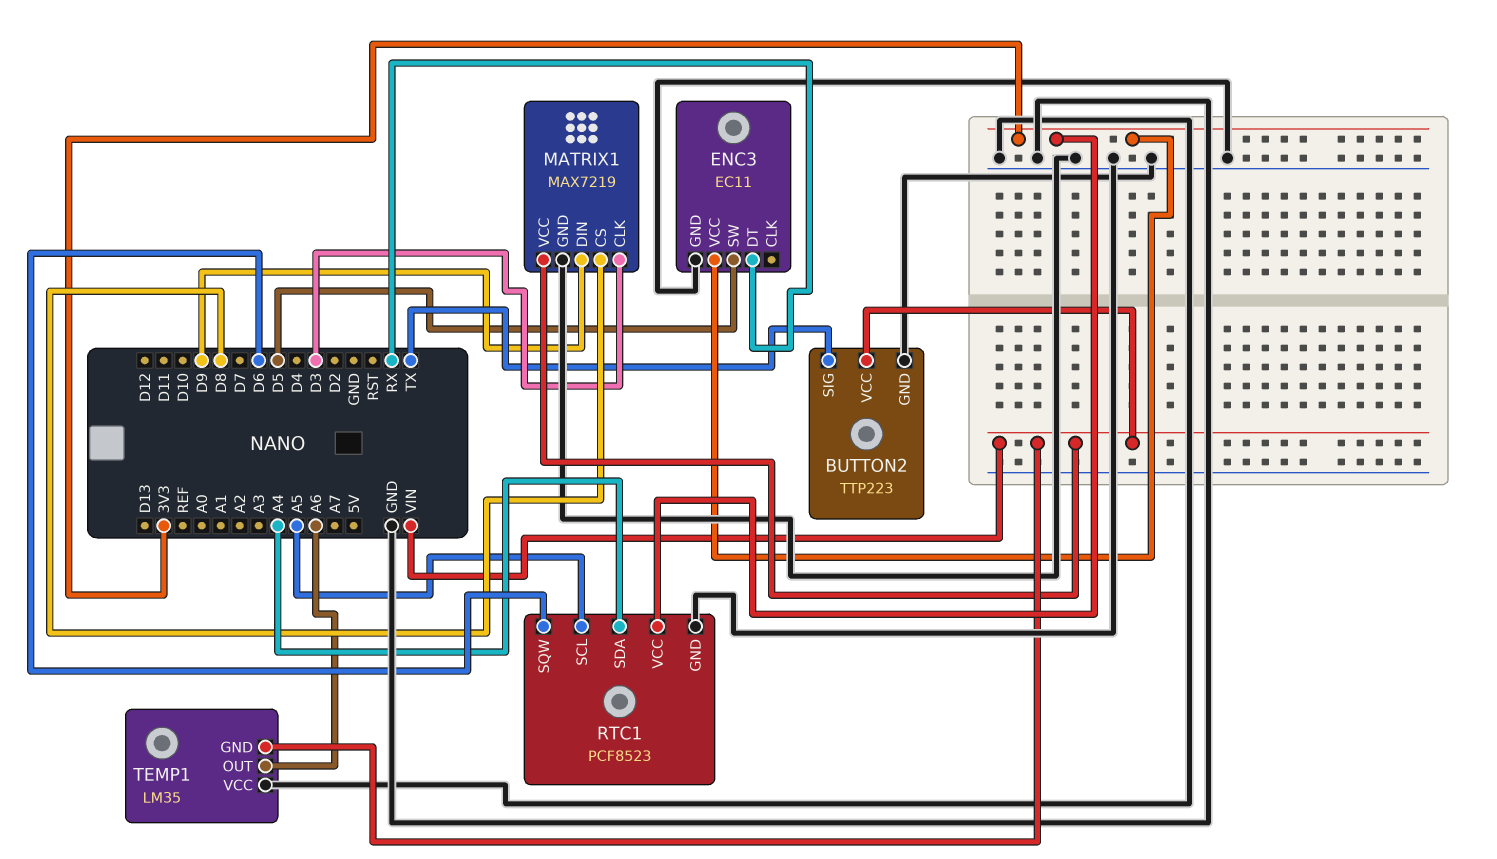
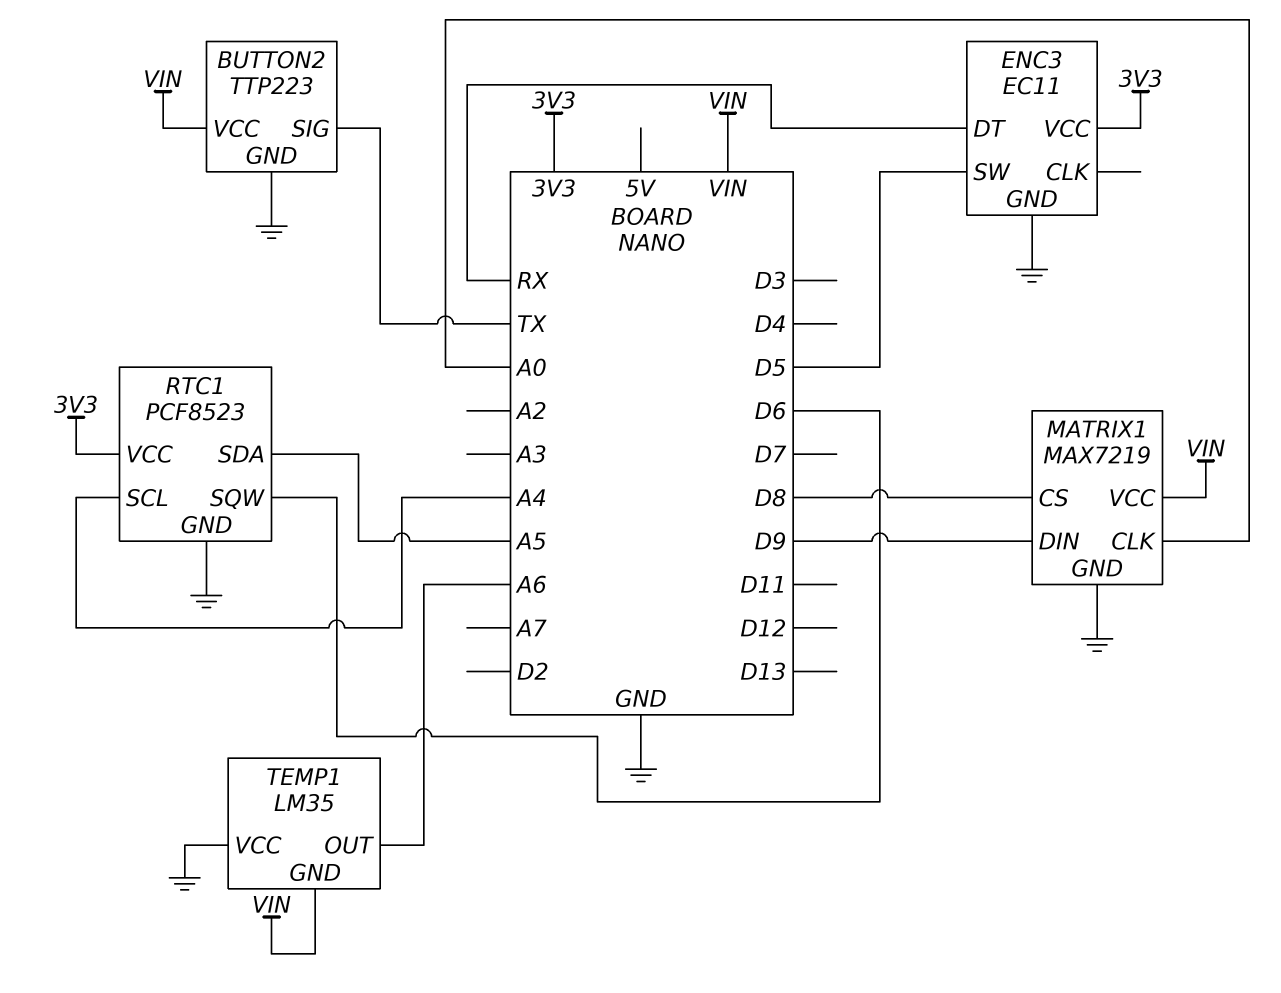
MATRIX1 pin CLK: D3 -> A0
RTC1 pin SCL: A5 -> A4
RTC1 pin SDA: A4 -> A5

